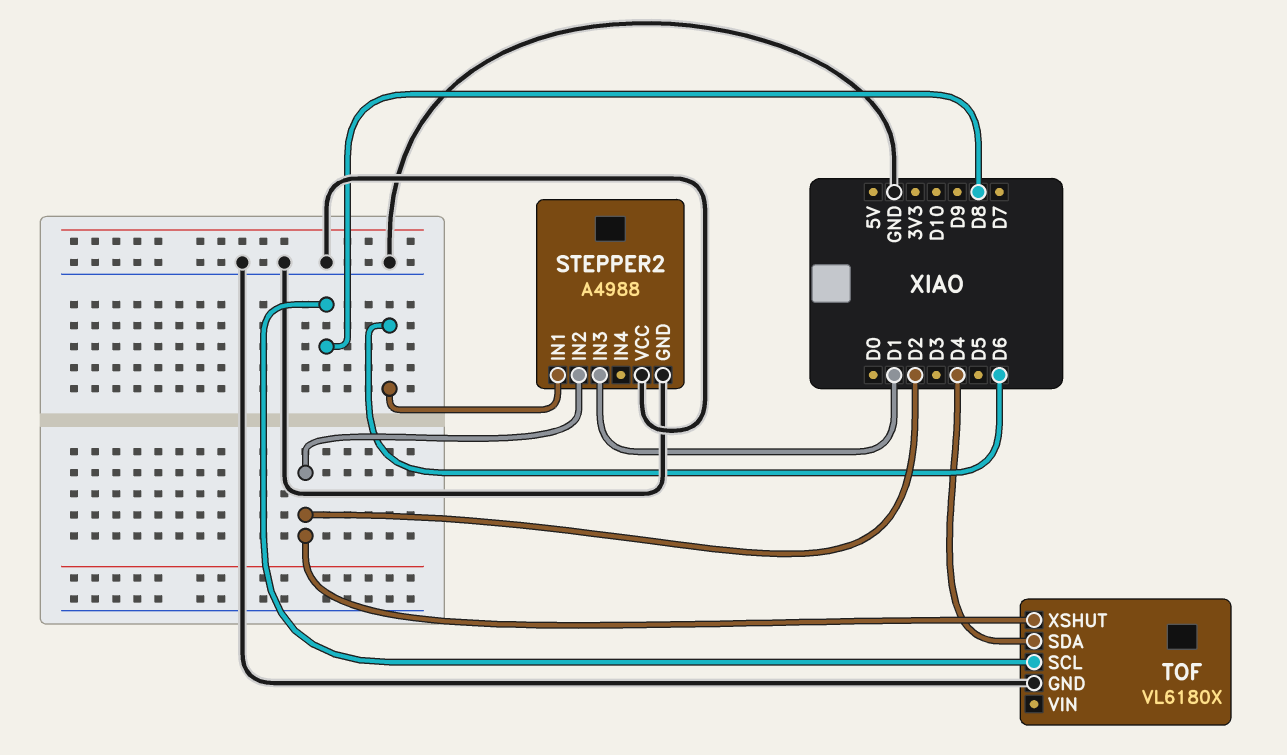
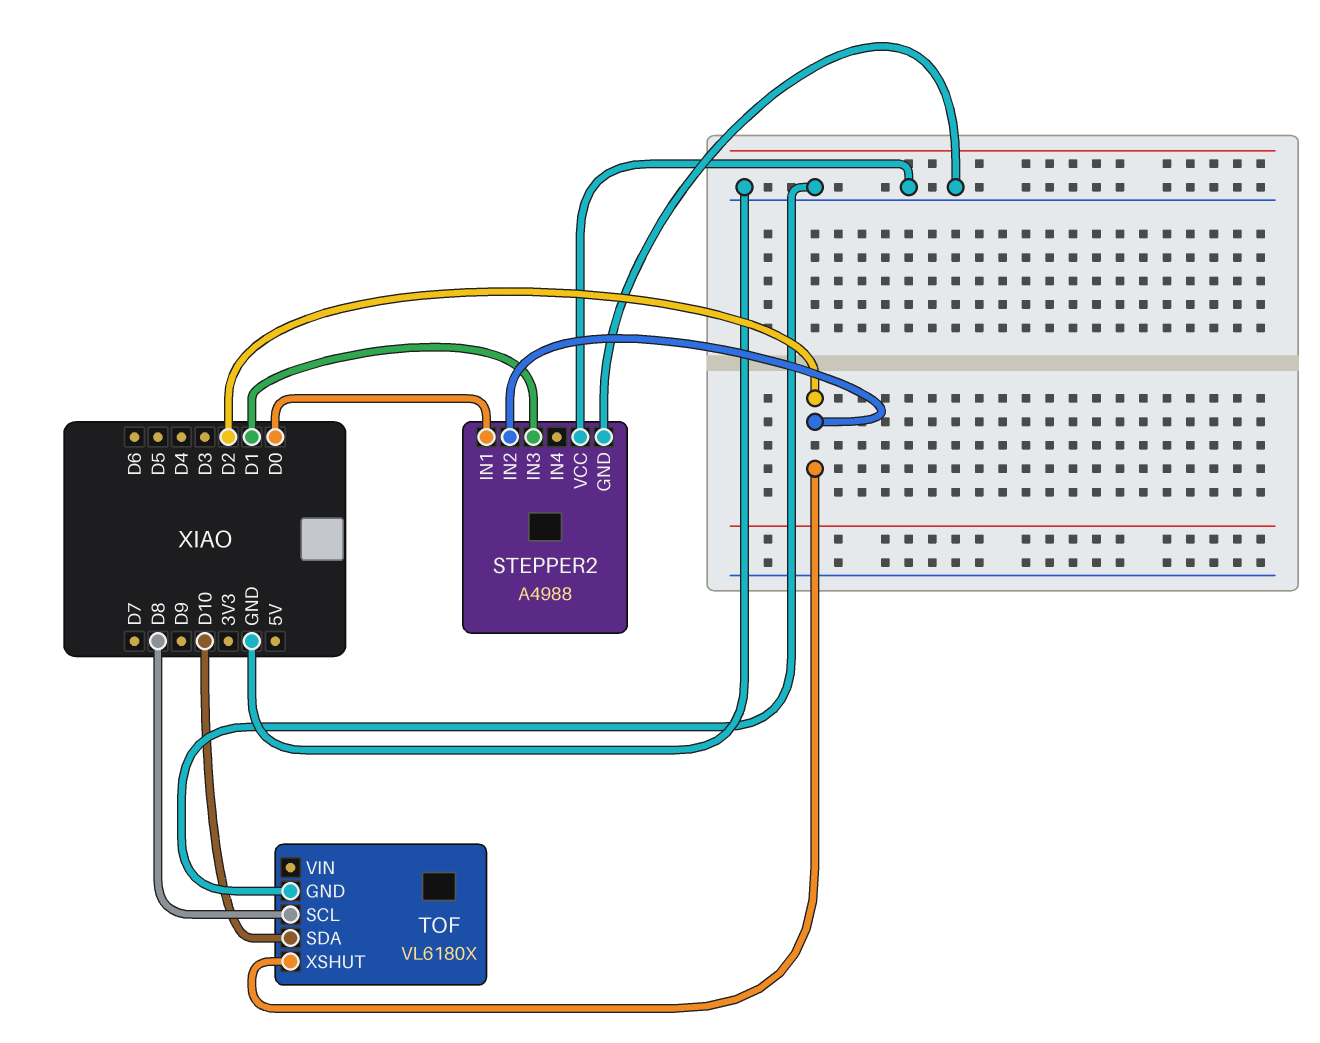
STEPPER2 pin IN1: D6 -> D0
TOF pin SDA: D4 -> D10

